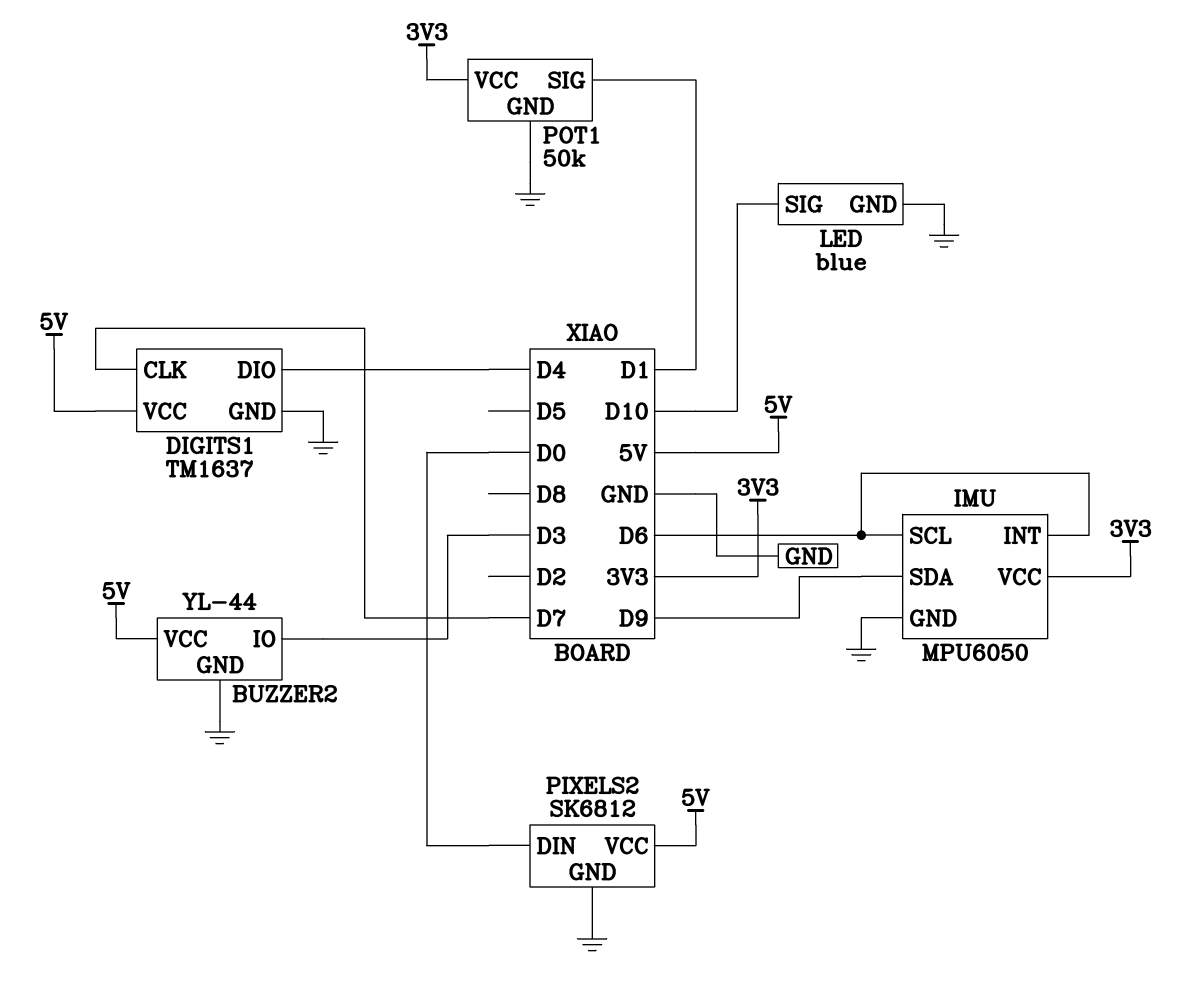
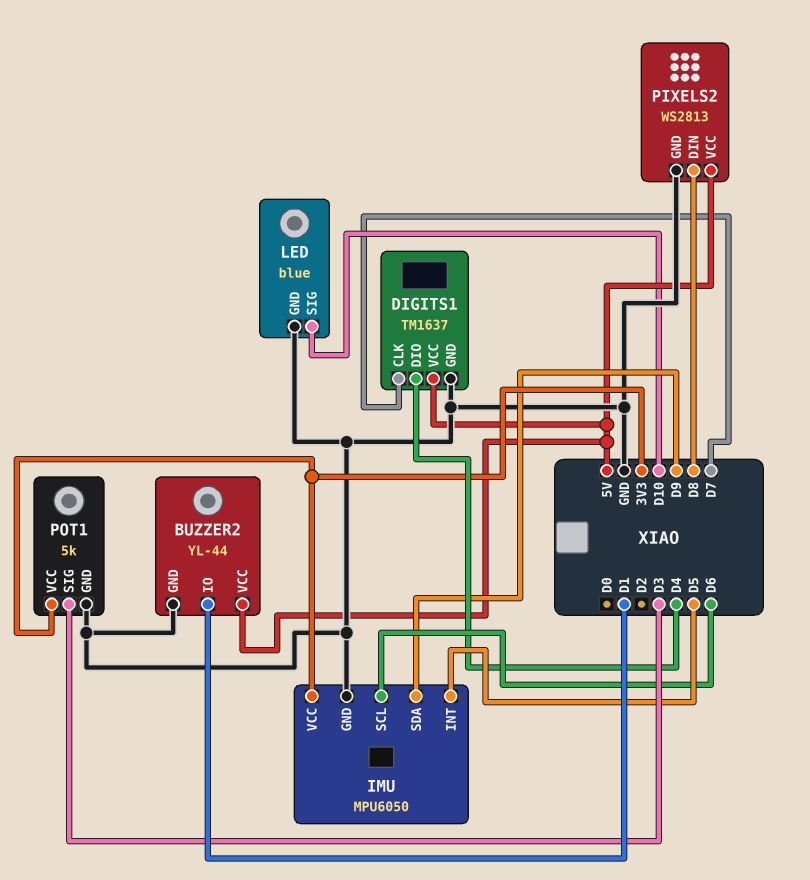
BUZZER2 pin IO: D3 -> D1
IMU pin INT: D6 -> D5
PIXELS2: SK6812 -> WS2813
PIXELS2 pin DIN: D0 -> D8
POT1: 50k -> 5k
POT1 pin SIG: D1 -> D3

